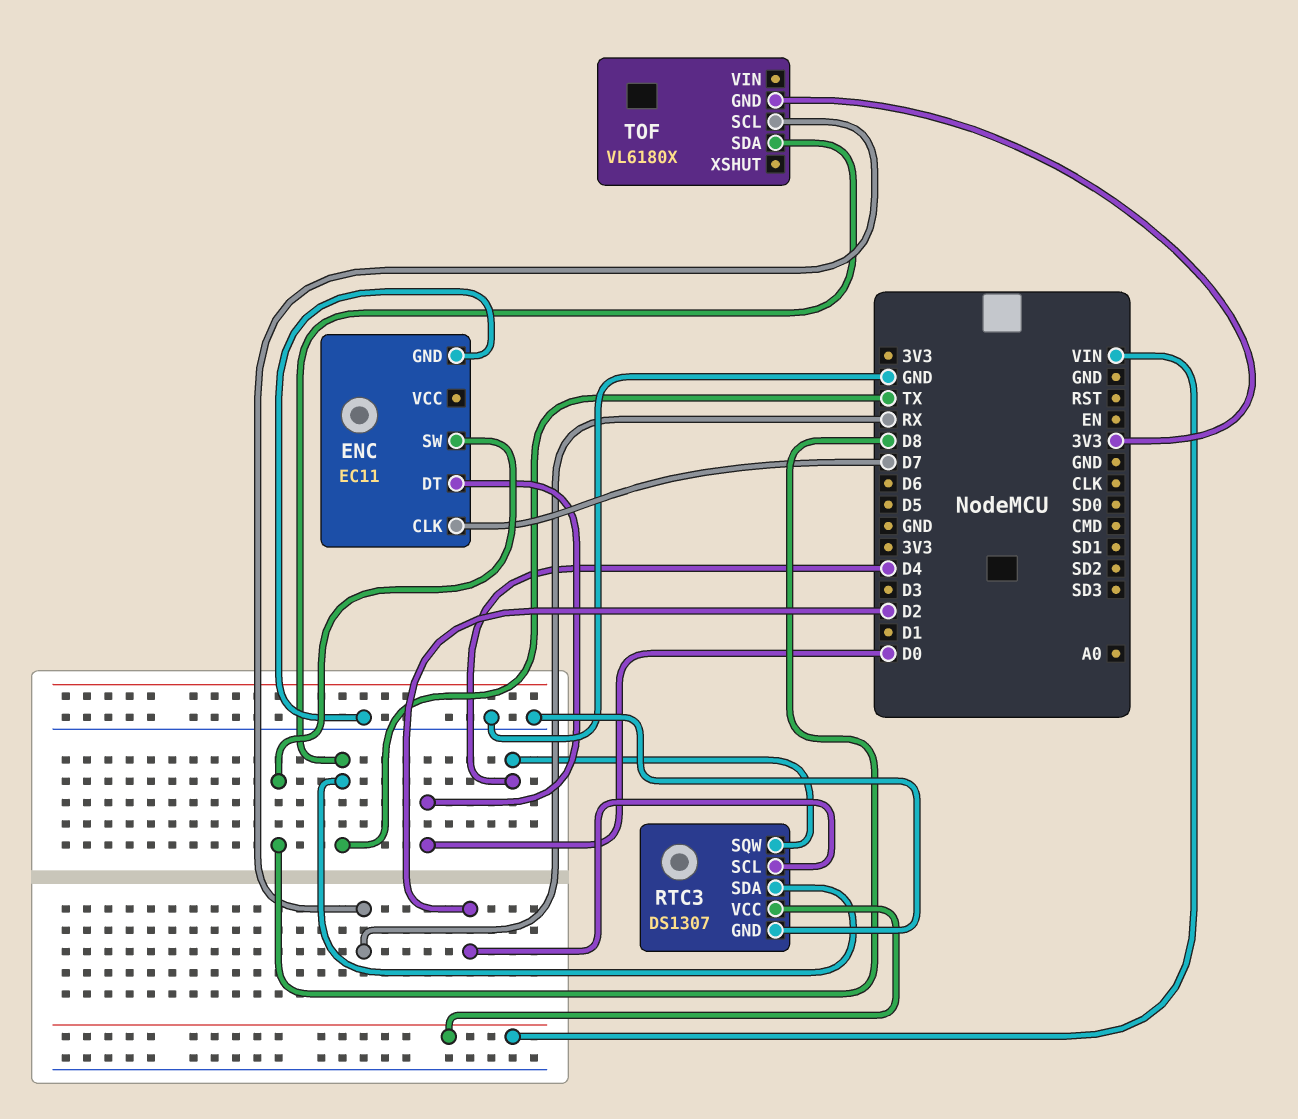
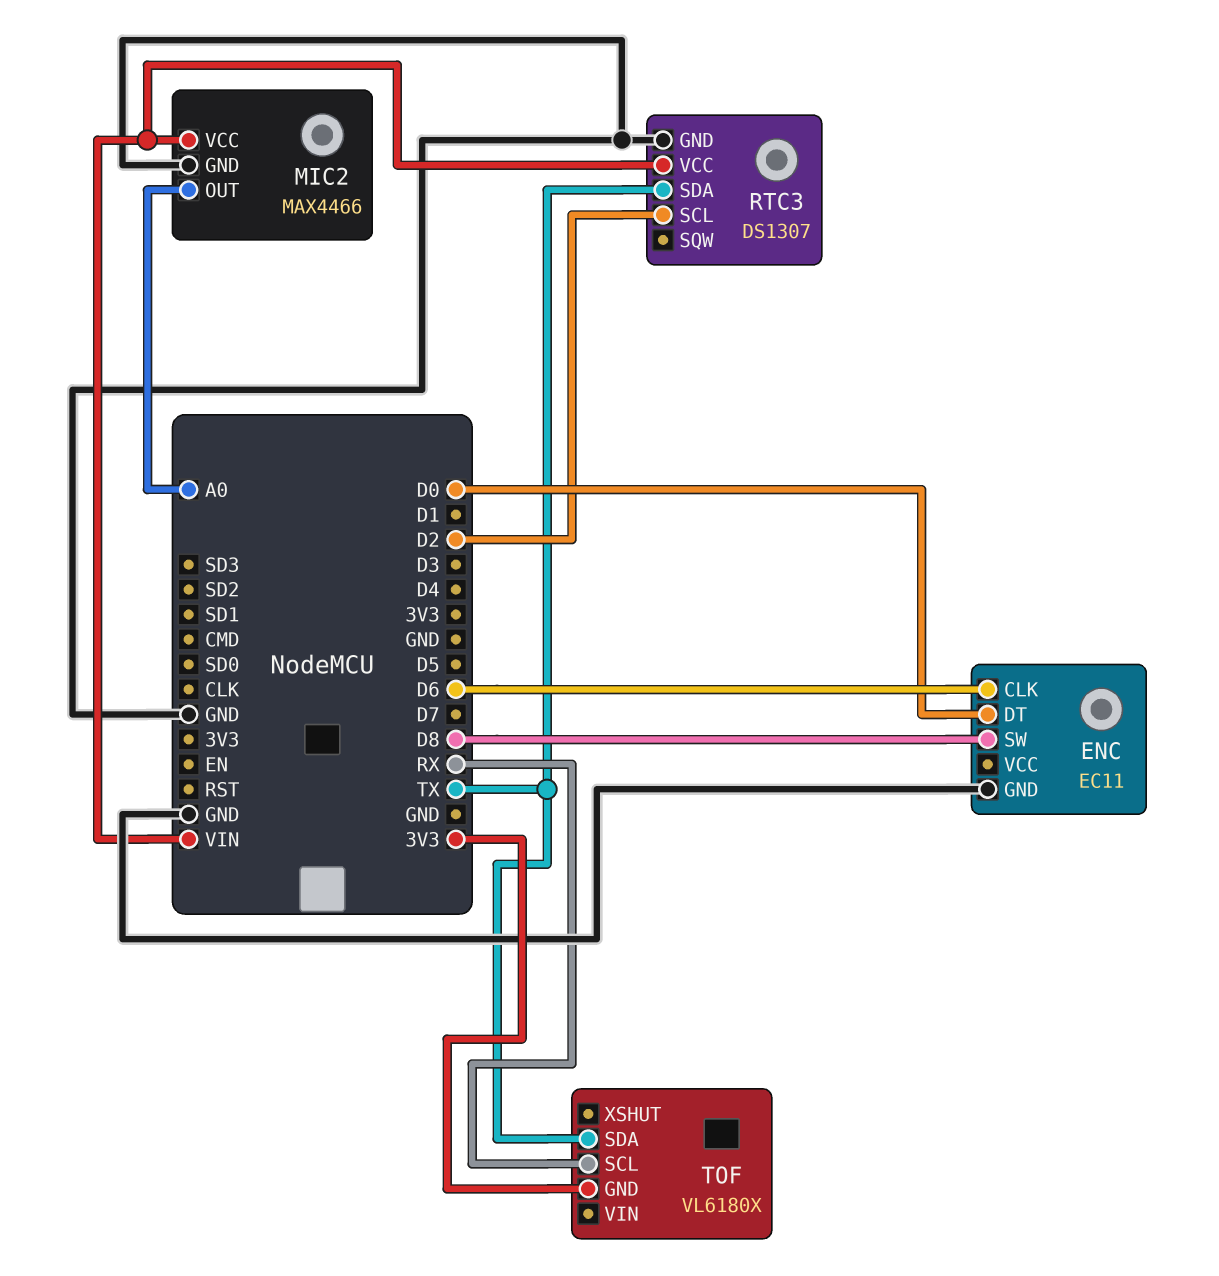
ENC pin CLK: D7 -> D6
MIC2: none -> MAX4466
MIC2 pin GND: none -> GND
MIC2 pin OUT: none -> A0
MIC2 pin VCC: none -> VIN
RTC3 pin SQW: D4 -> none

